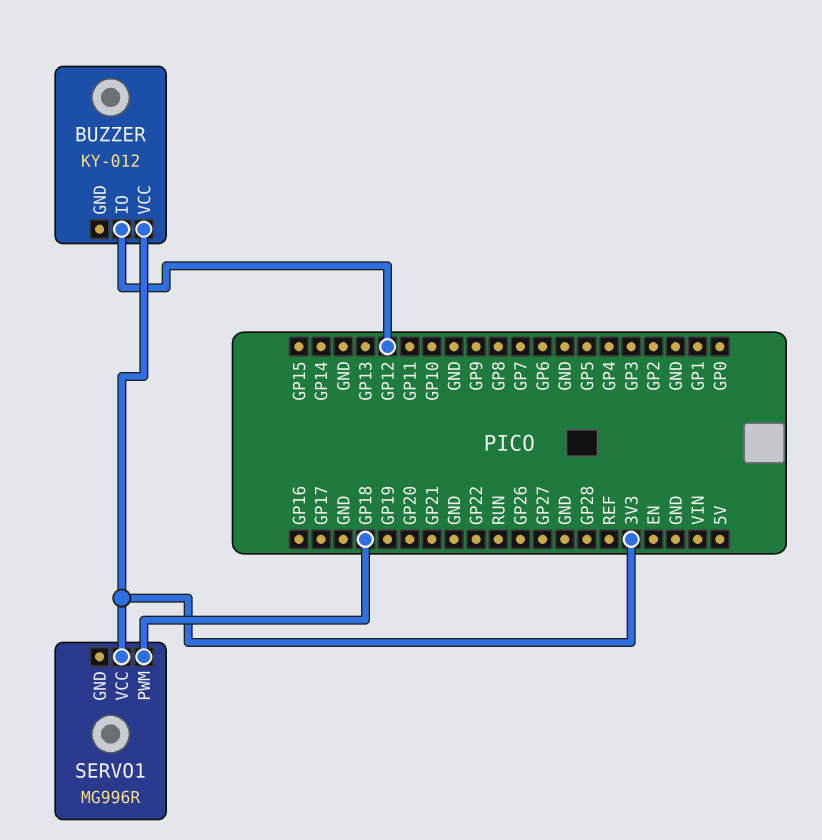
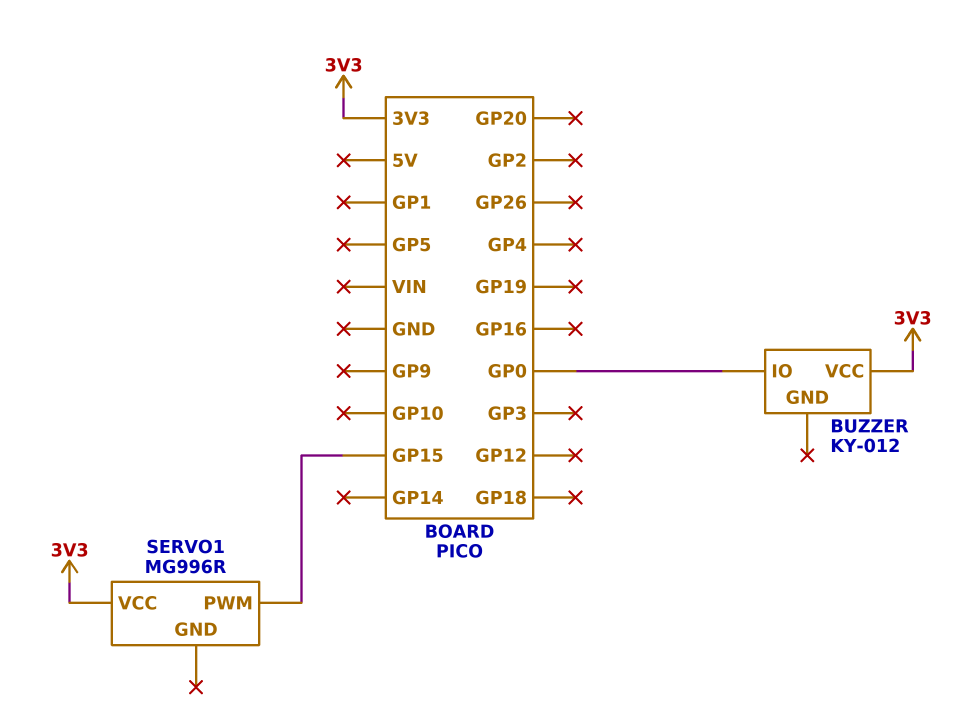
BUZZER pin IO: GP12 -> GP0
SERVO1 pin PWM: GP18 -> GP15

